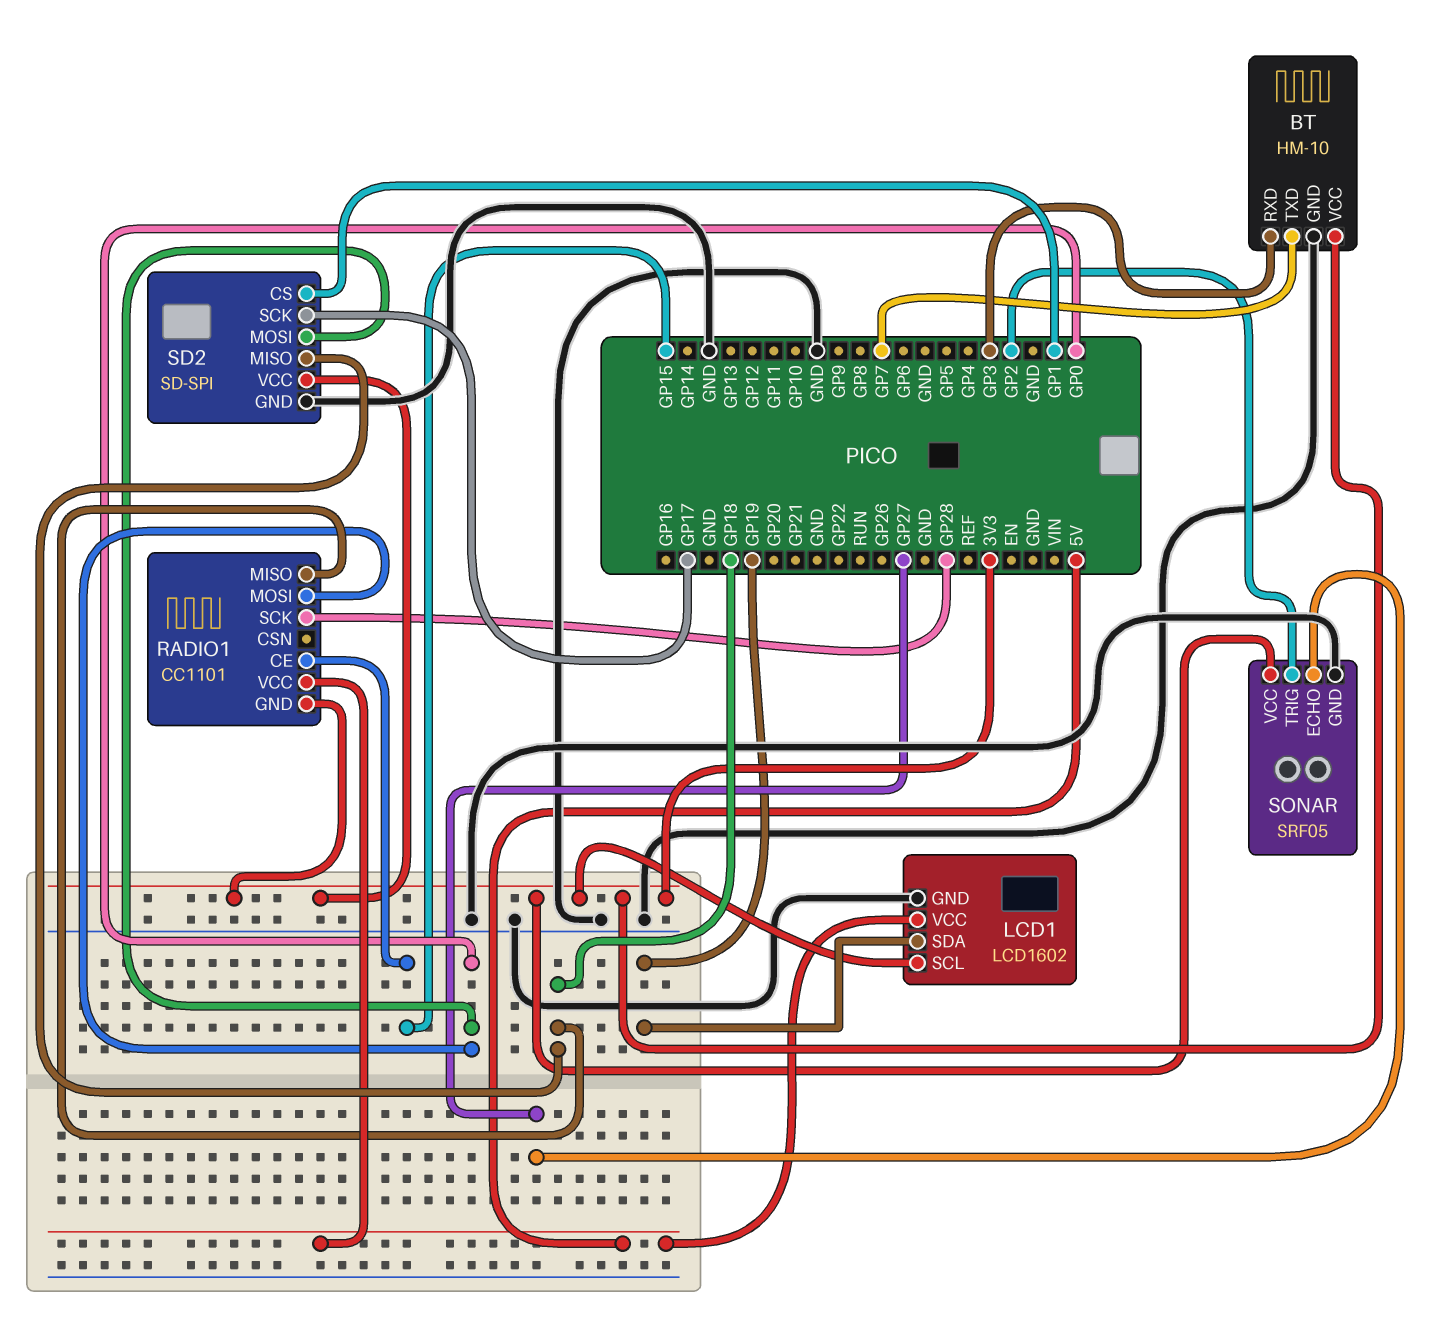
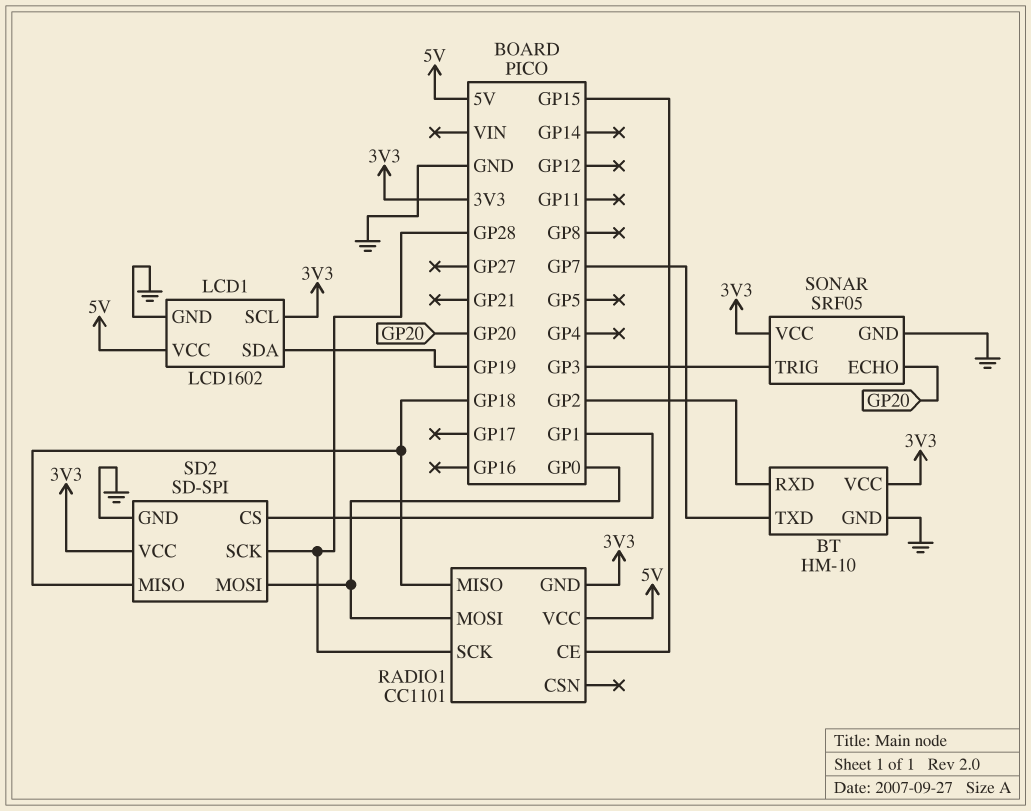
BT pin RXD: GP3 -> GP2
SD2 pin SCK: GP17 -> GP28
SONAR pin ECHO: GP27 -> GP20
SONAR pin TRIG: GP2 -> GP3

